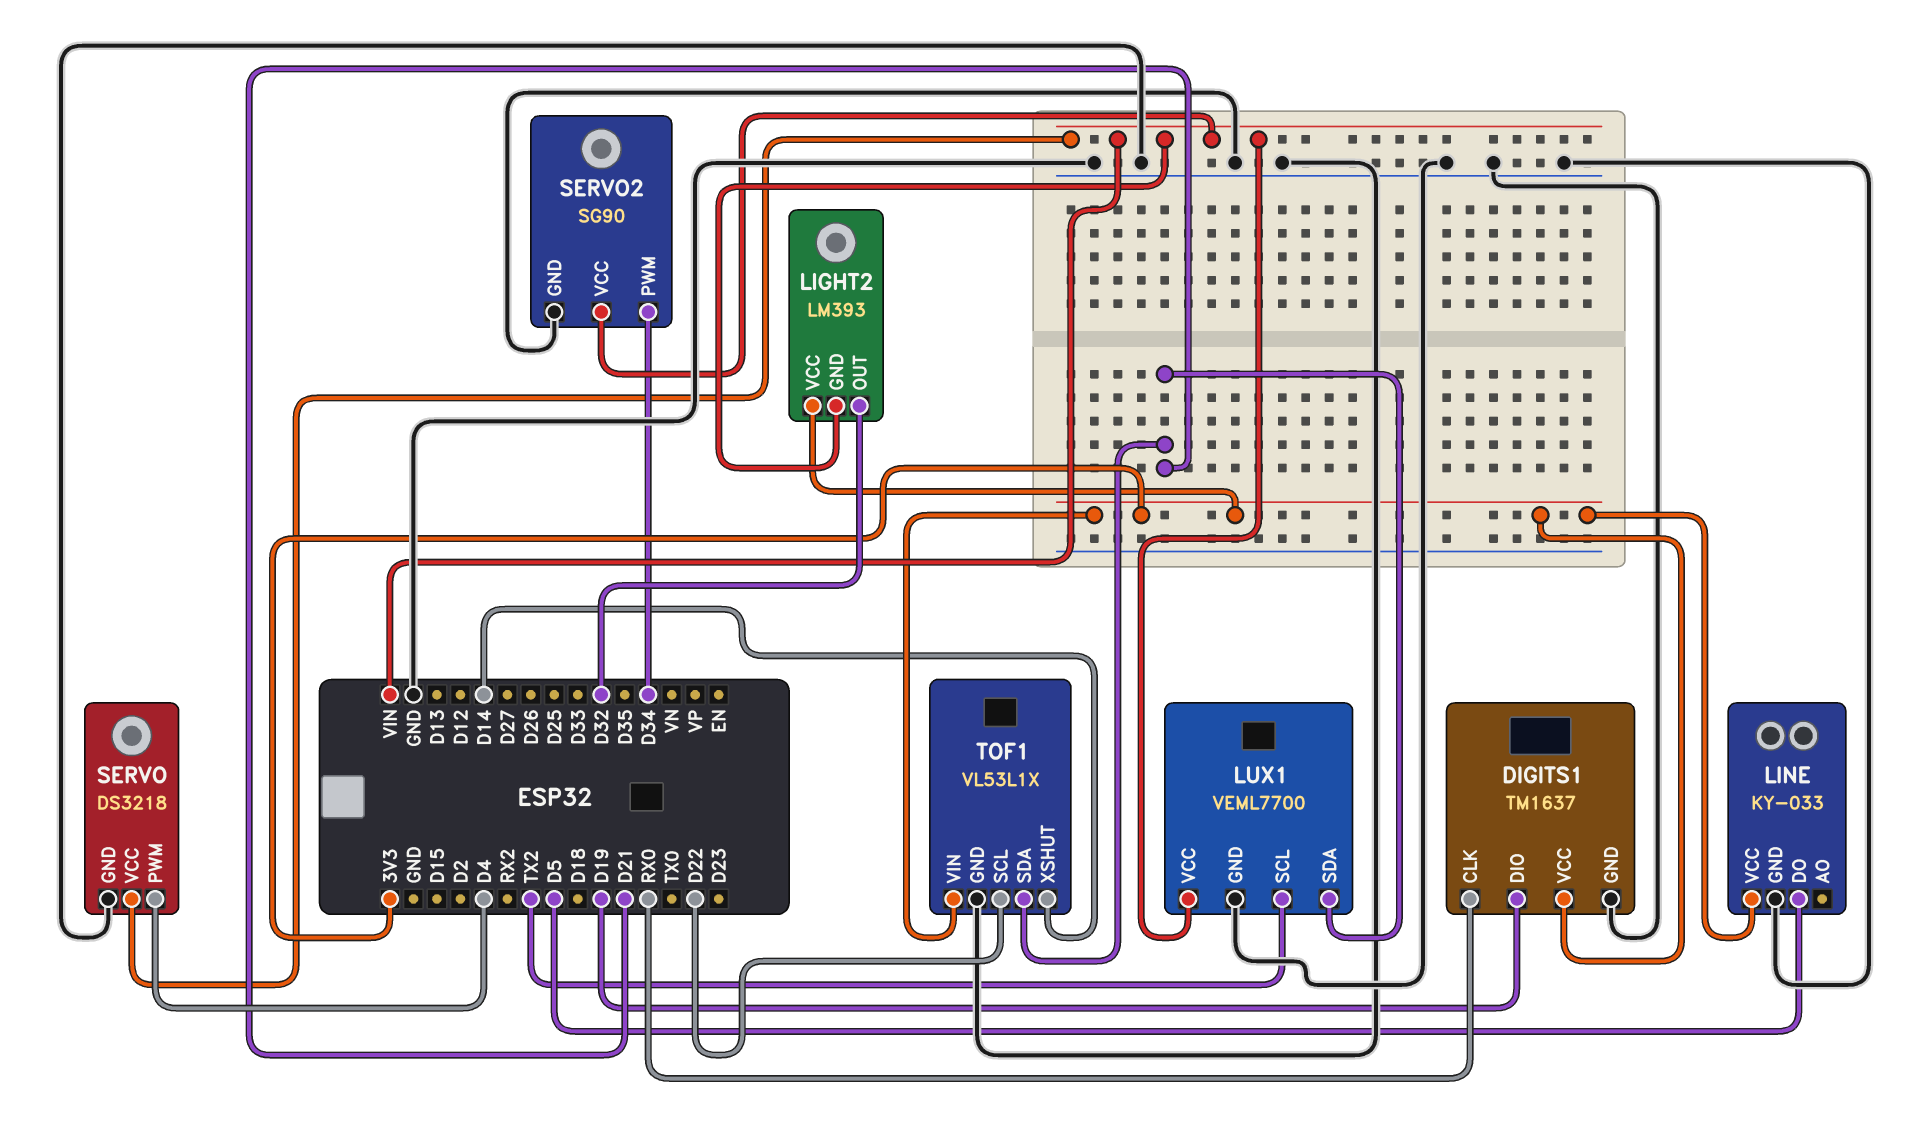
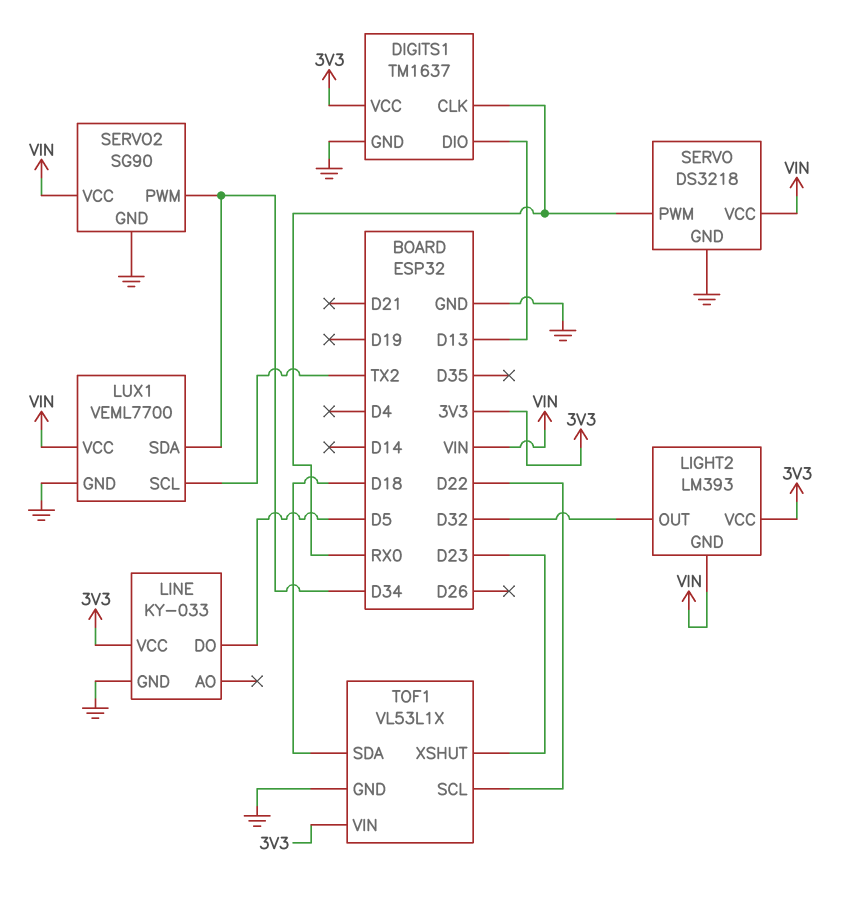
DIGITS1 pin DIO: D19 -> D13
LUX1 pin SDA: D21 -> D34
SERVO pin PWM: D4 -> RX0
TOF1 pin SDA: D21 -> D18
TOF1 pin XSHUT: D14 -> D23

